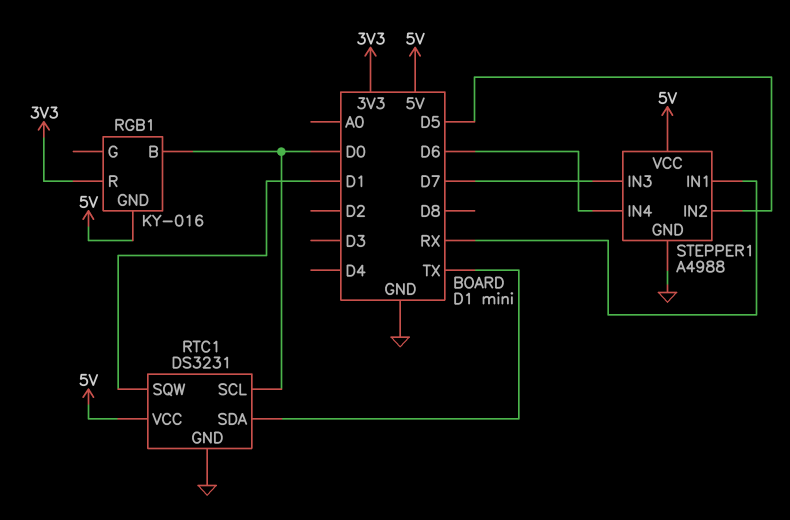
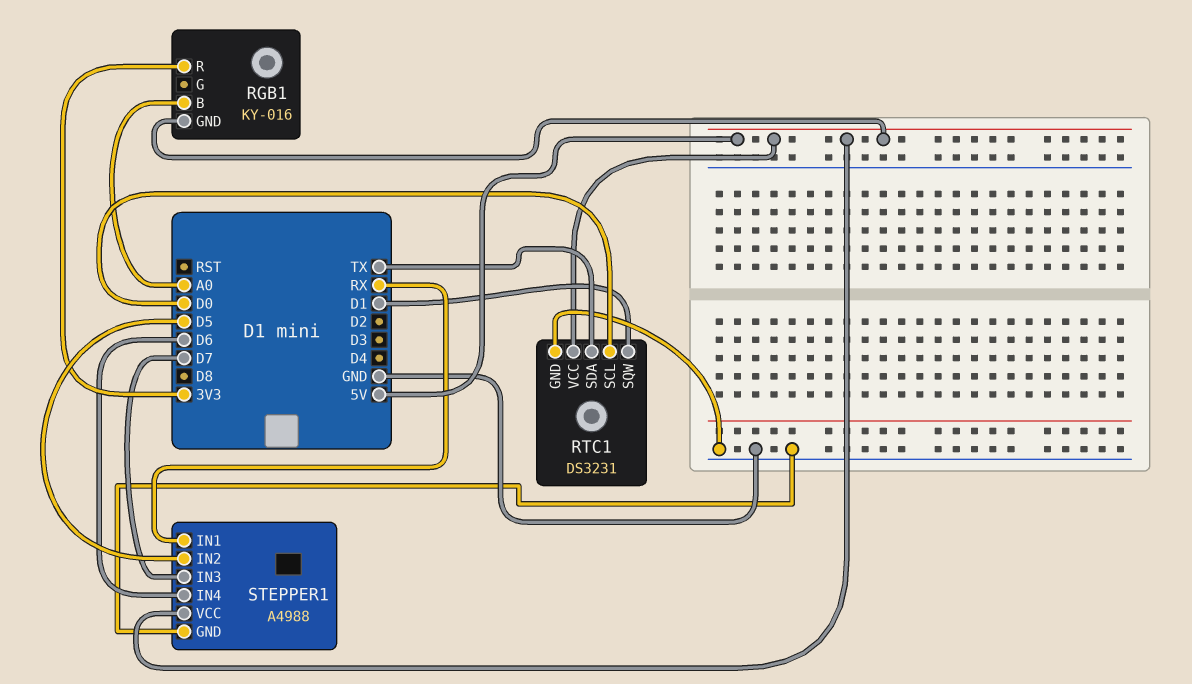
RGB1 pin B: D0 -> A0

